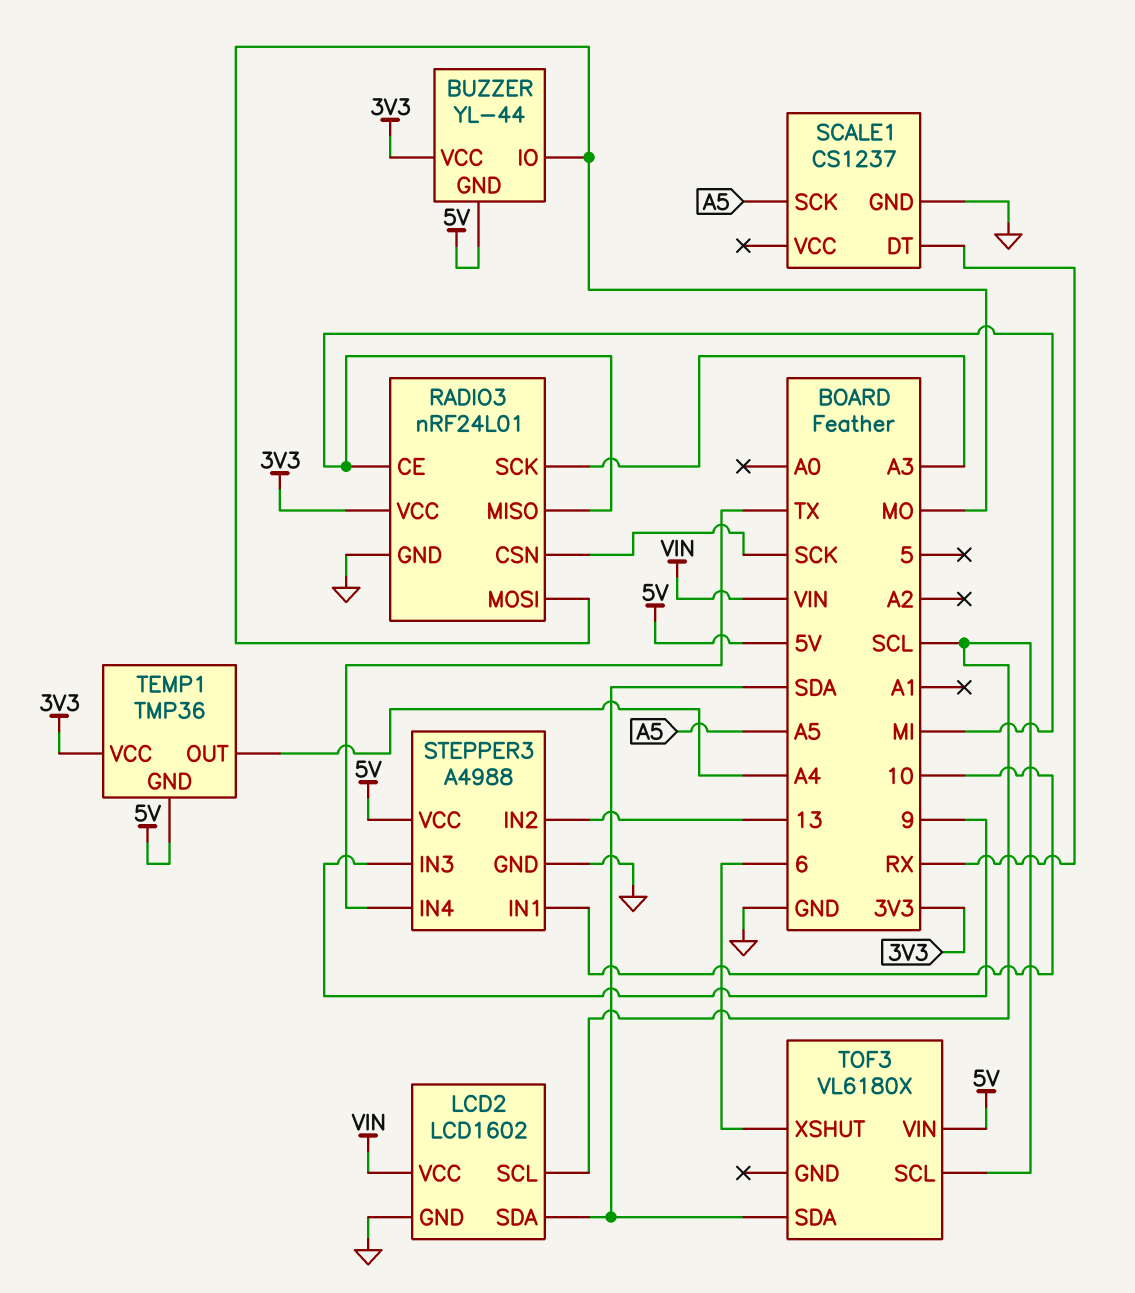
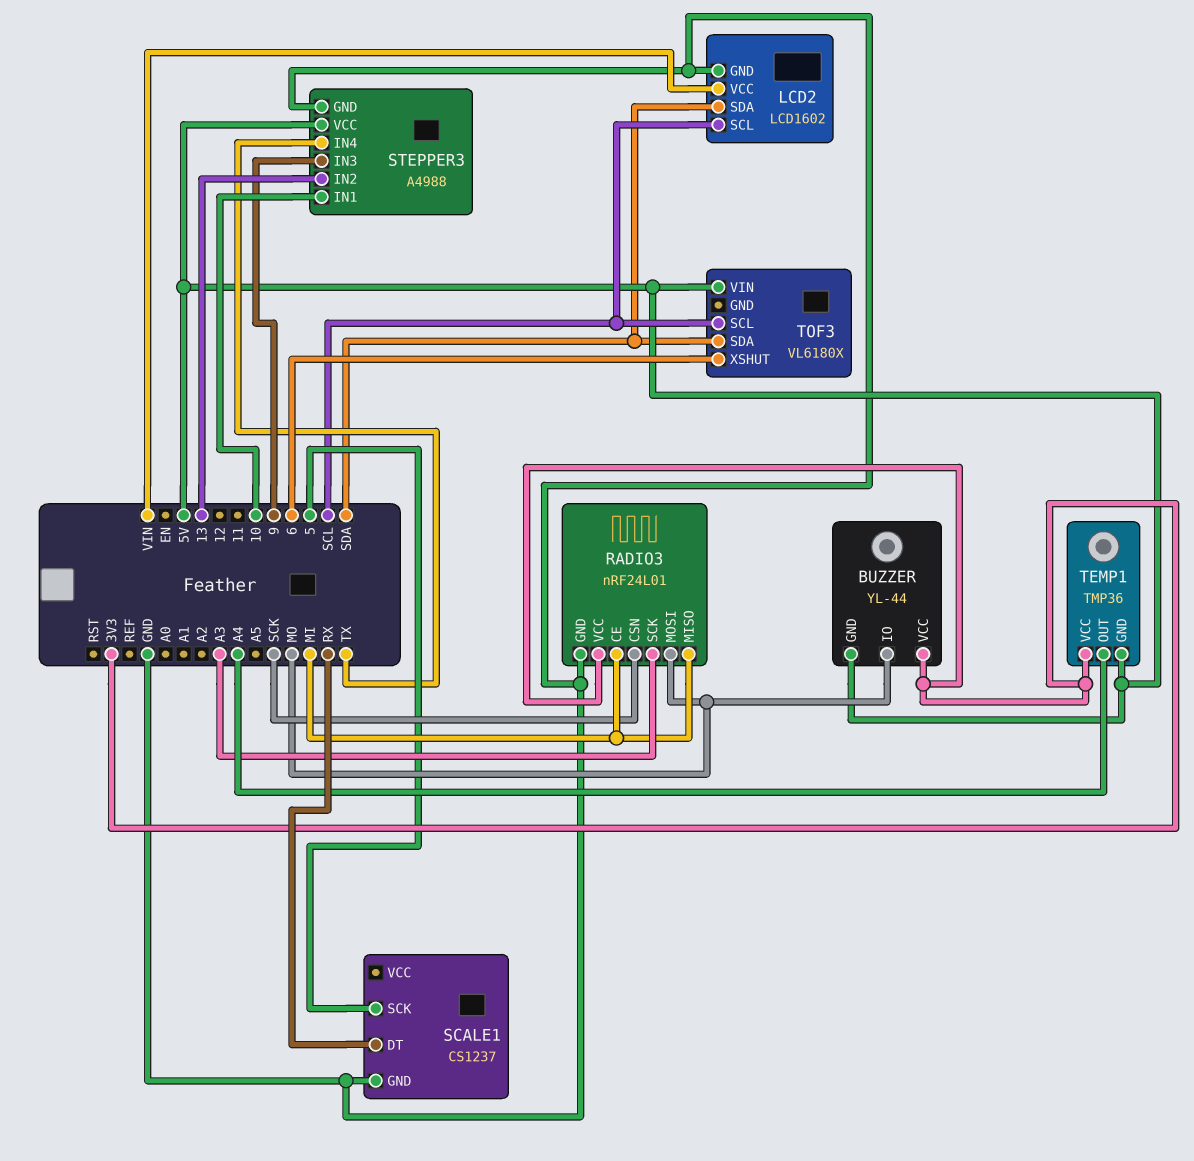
SCALE1 pin SCK: A5 -> 5

